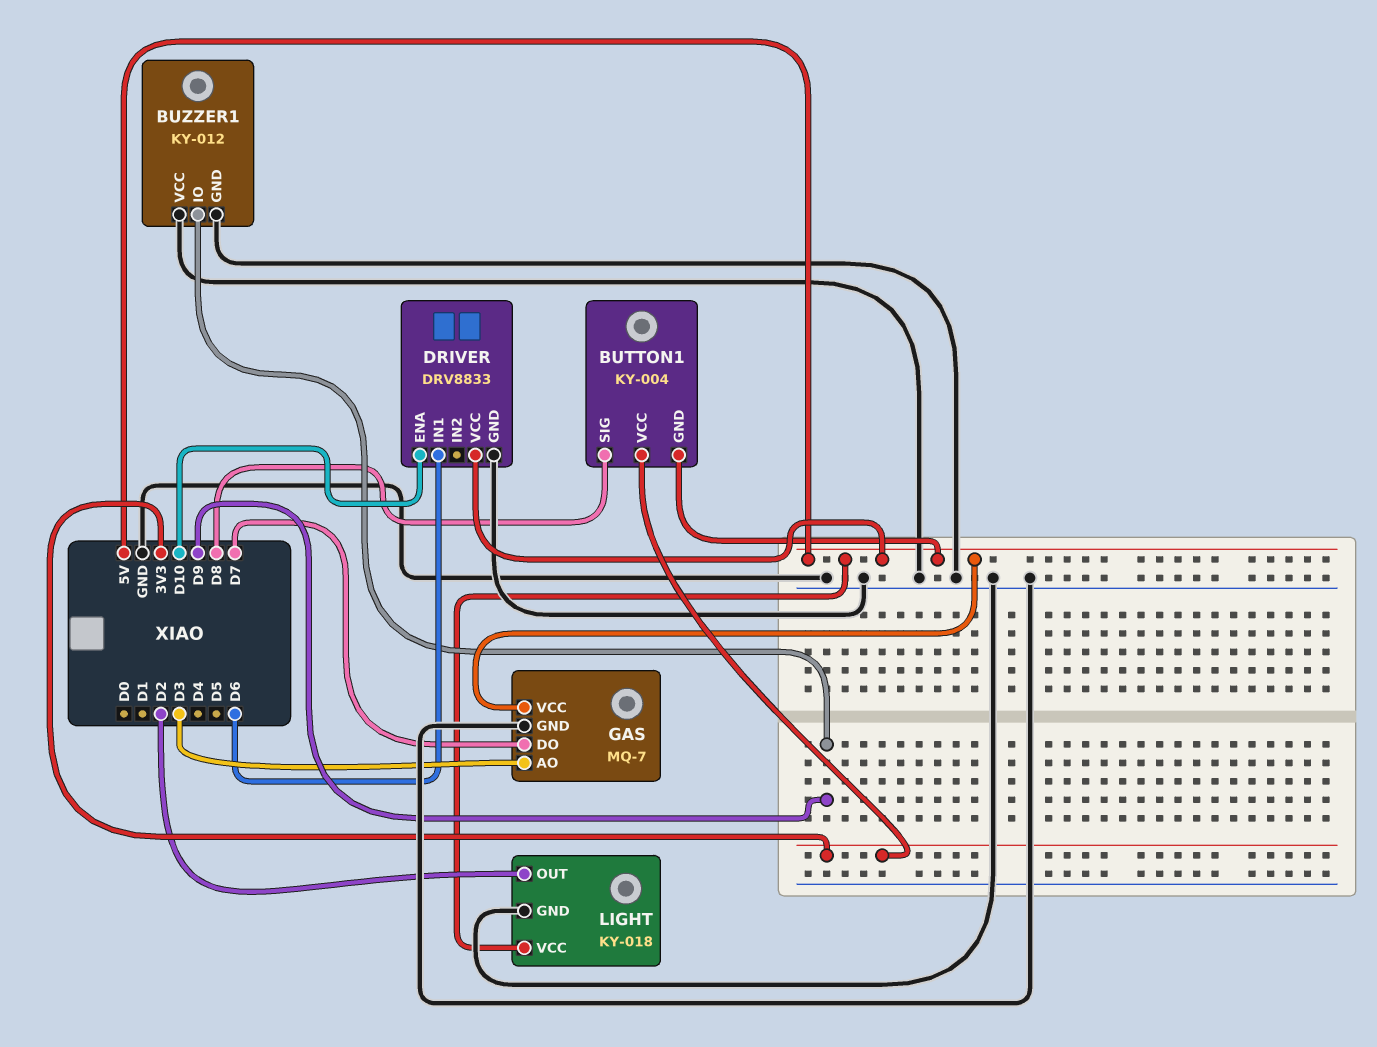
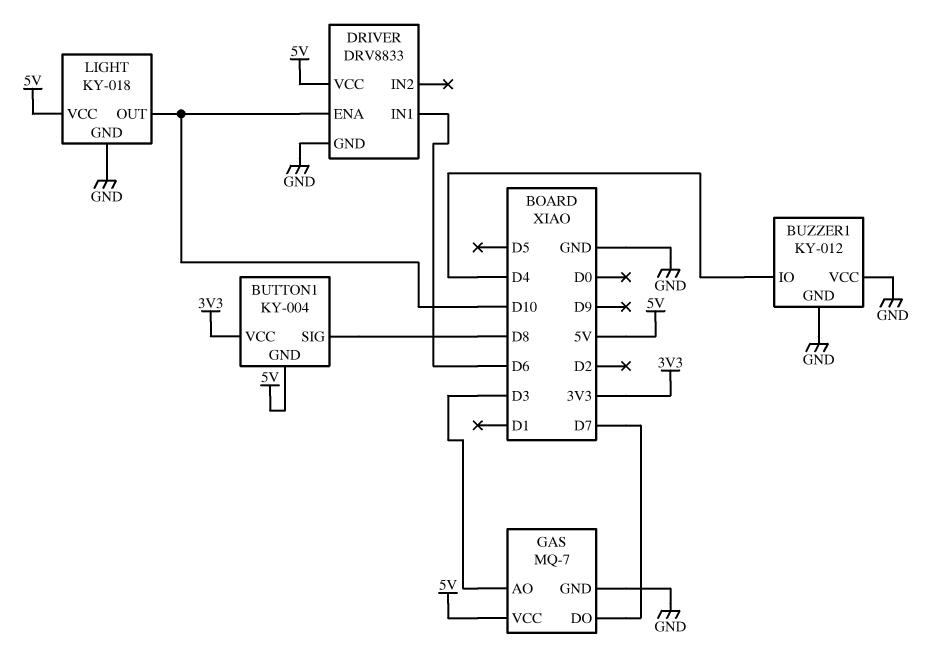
BUZZER1 pin IO: D9 -> D4
LIGHT pin OUT: D2 -> D10

